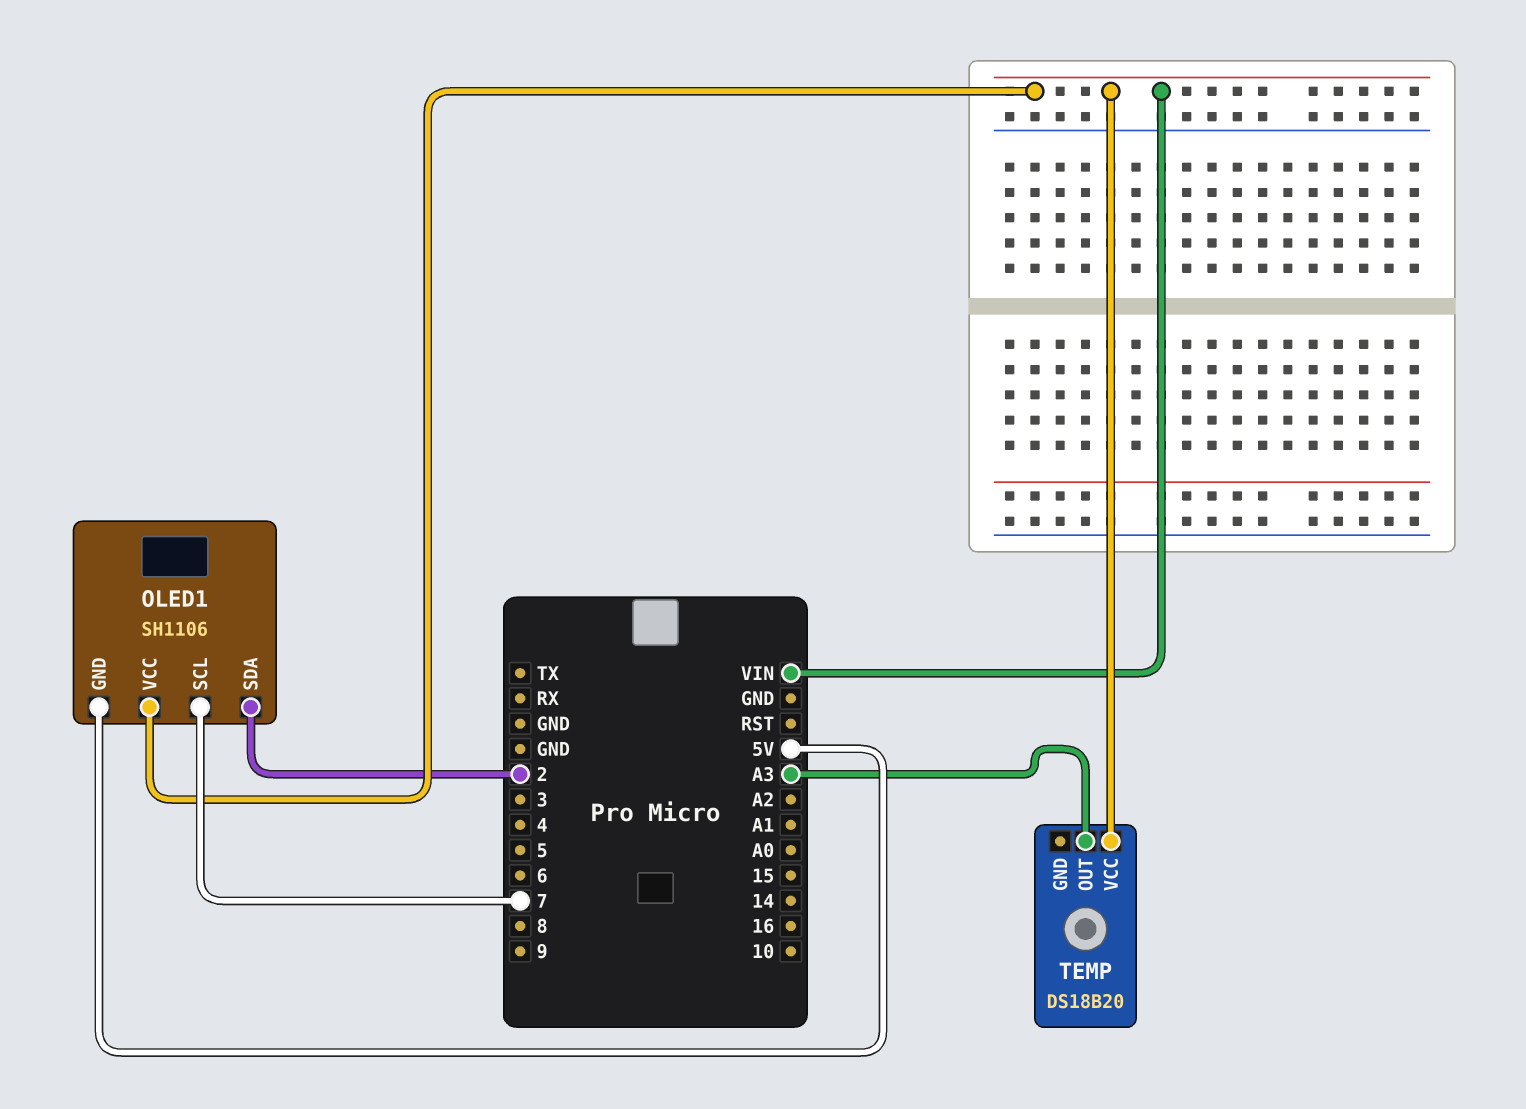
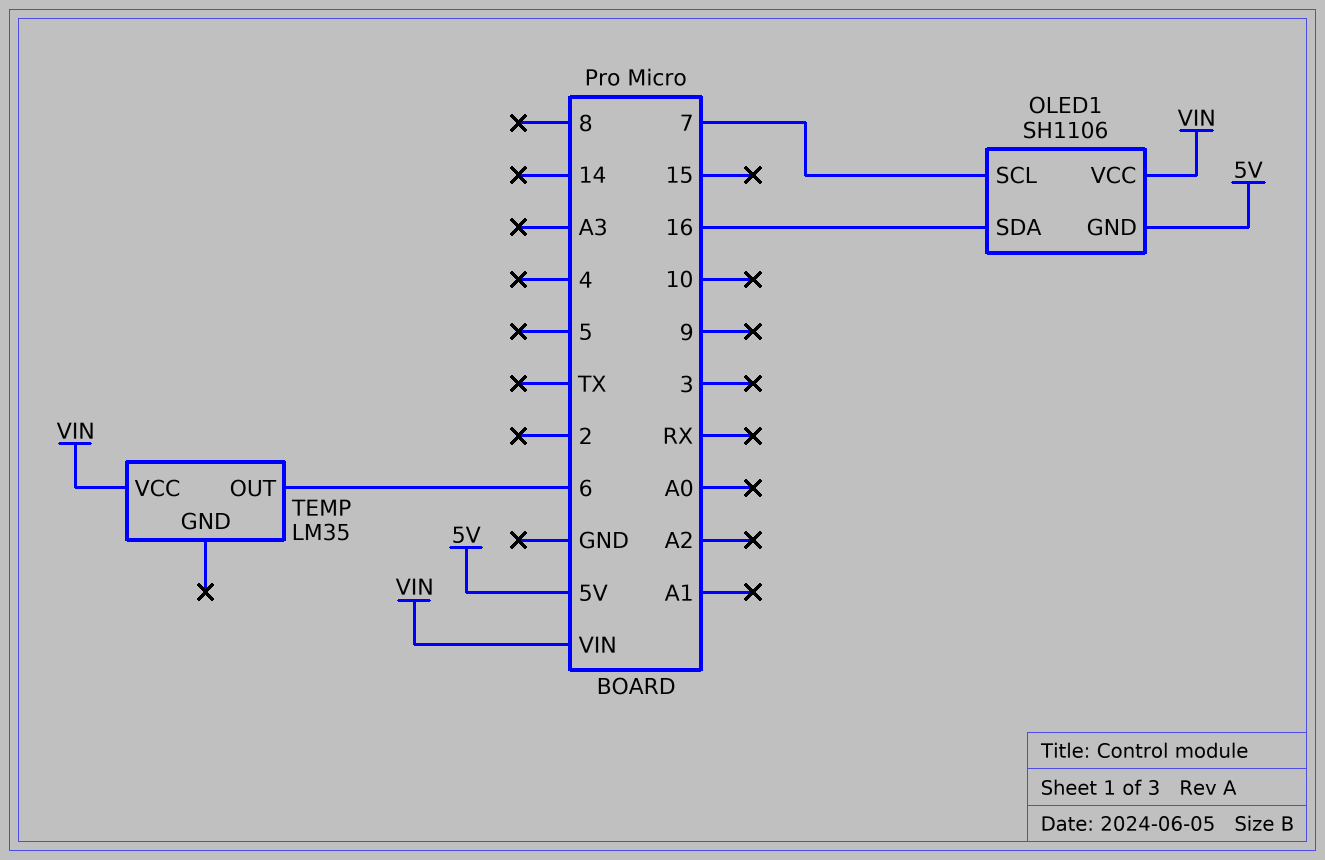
OLED1 pin SDA: 2 -> 16
TEMP: DS18B20 -> LM35
TEMP pin OUT: A3 -> 6

